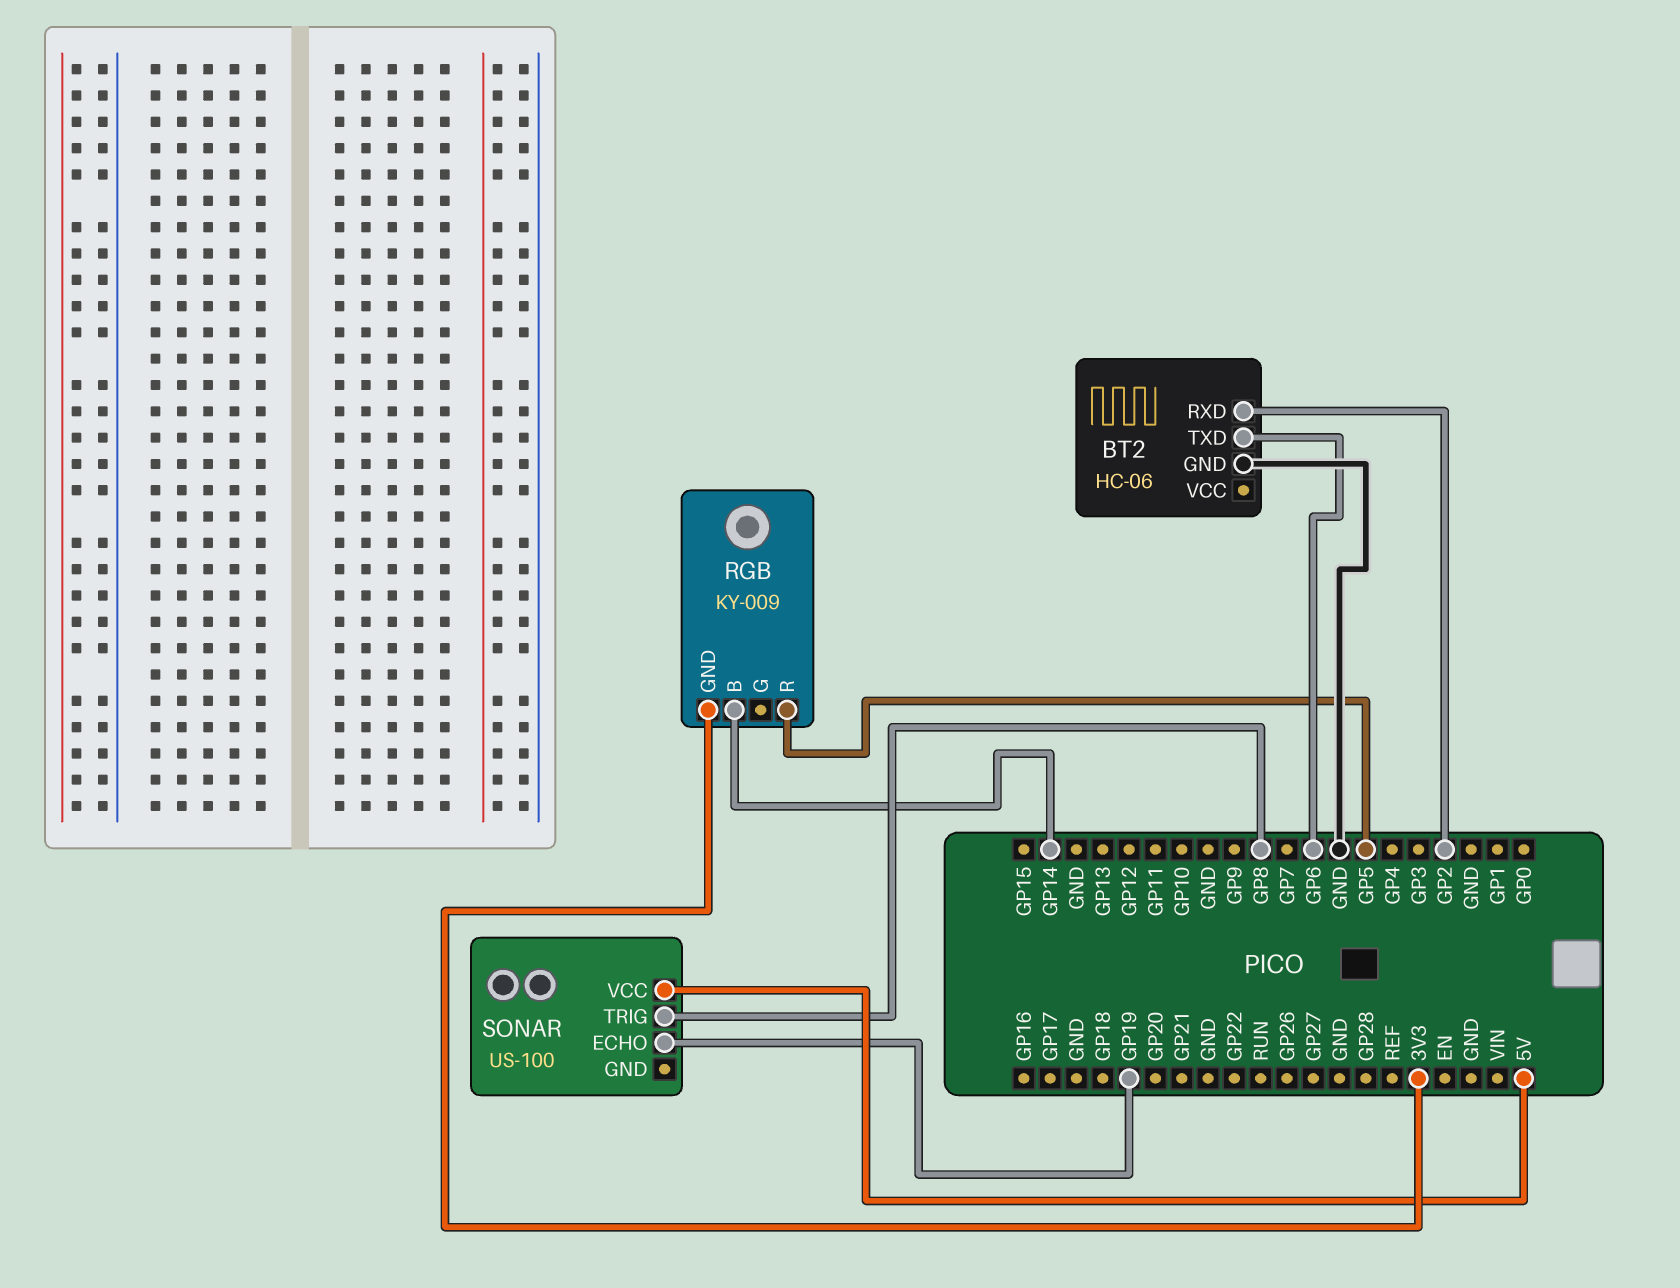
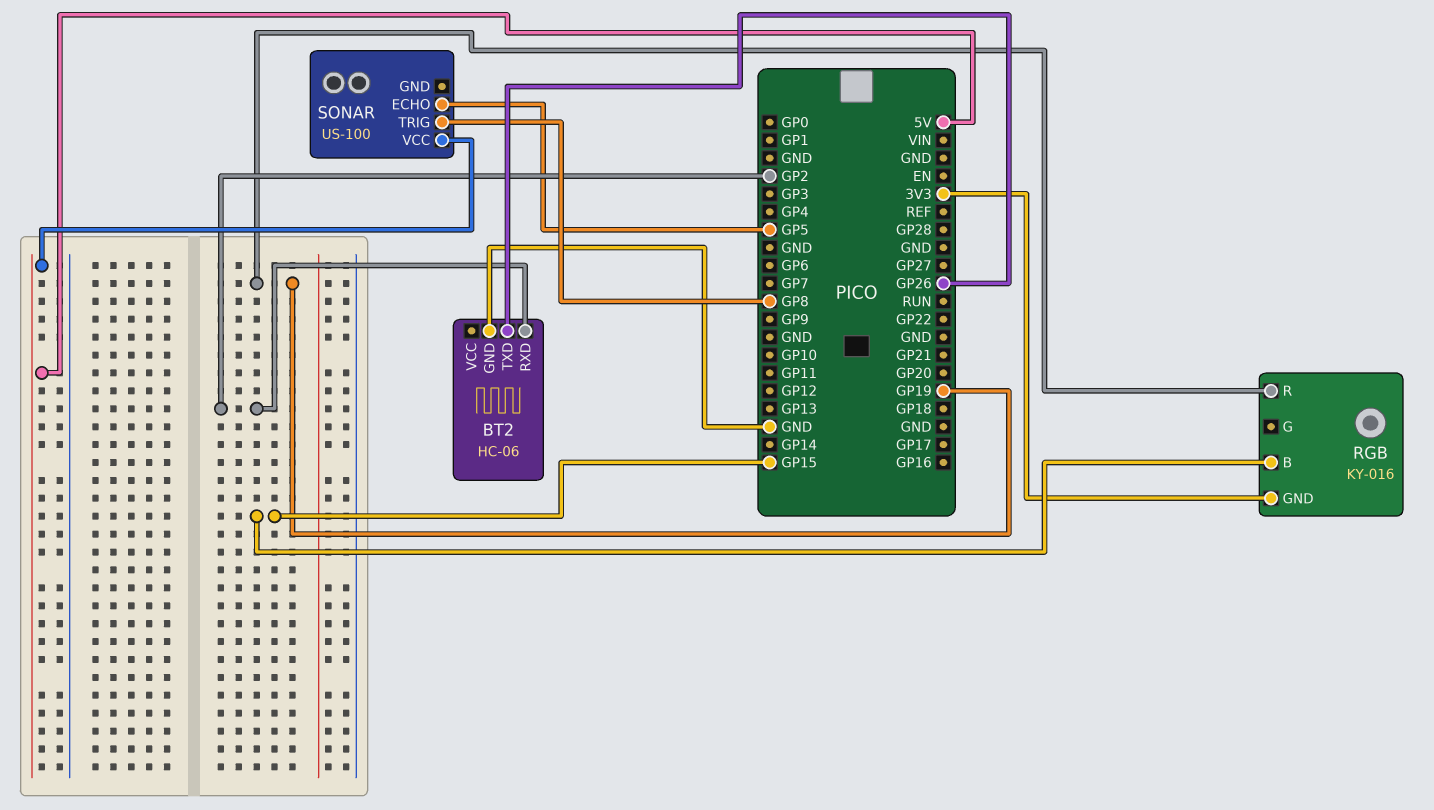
BT2 pin TXD: GP6 -> GP26
RGB: KY-009 -> KY-016
RGB pin B: GP14 -> GP15
RGB pin R: GP5 -> GP19
SONAR pin ECHO: GP19 -> GP5

